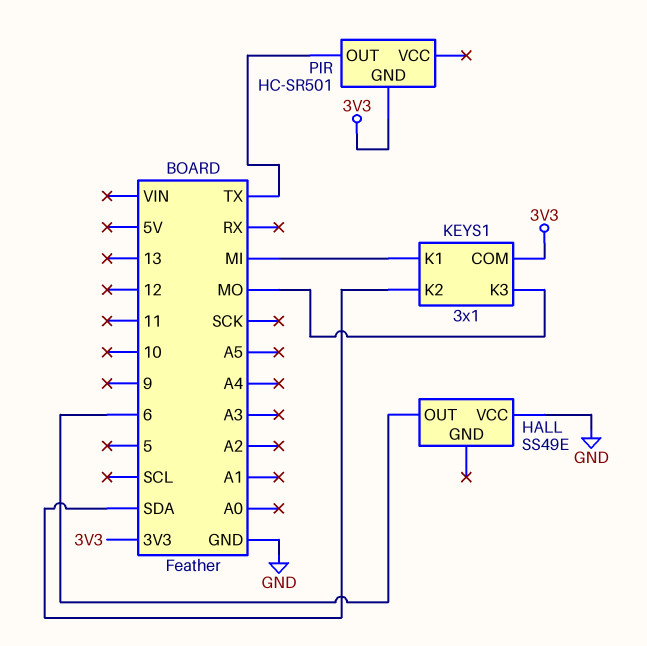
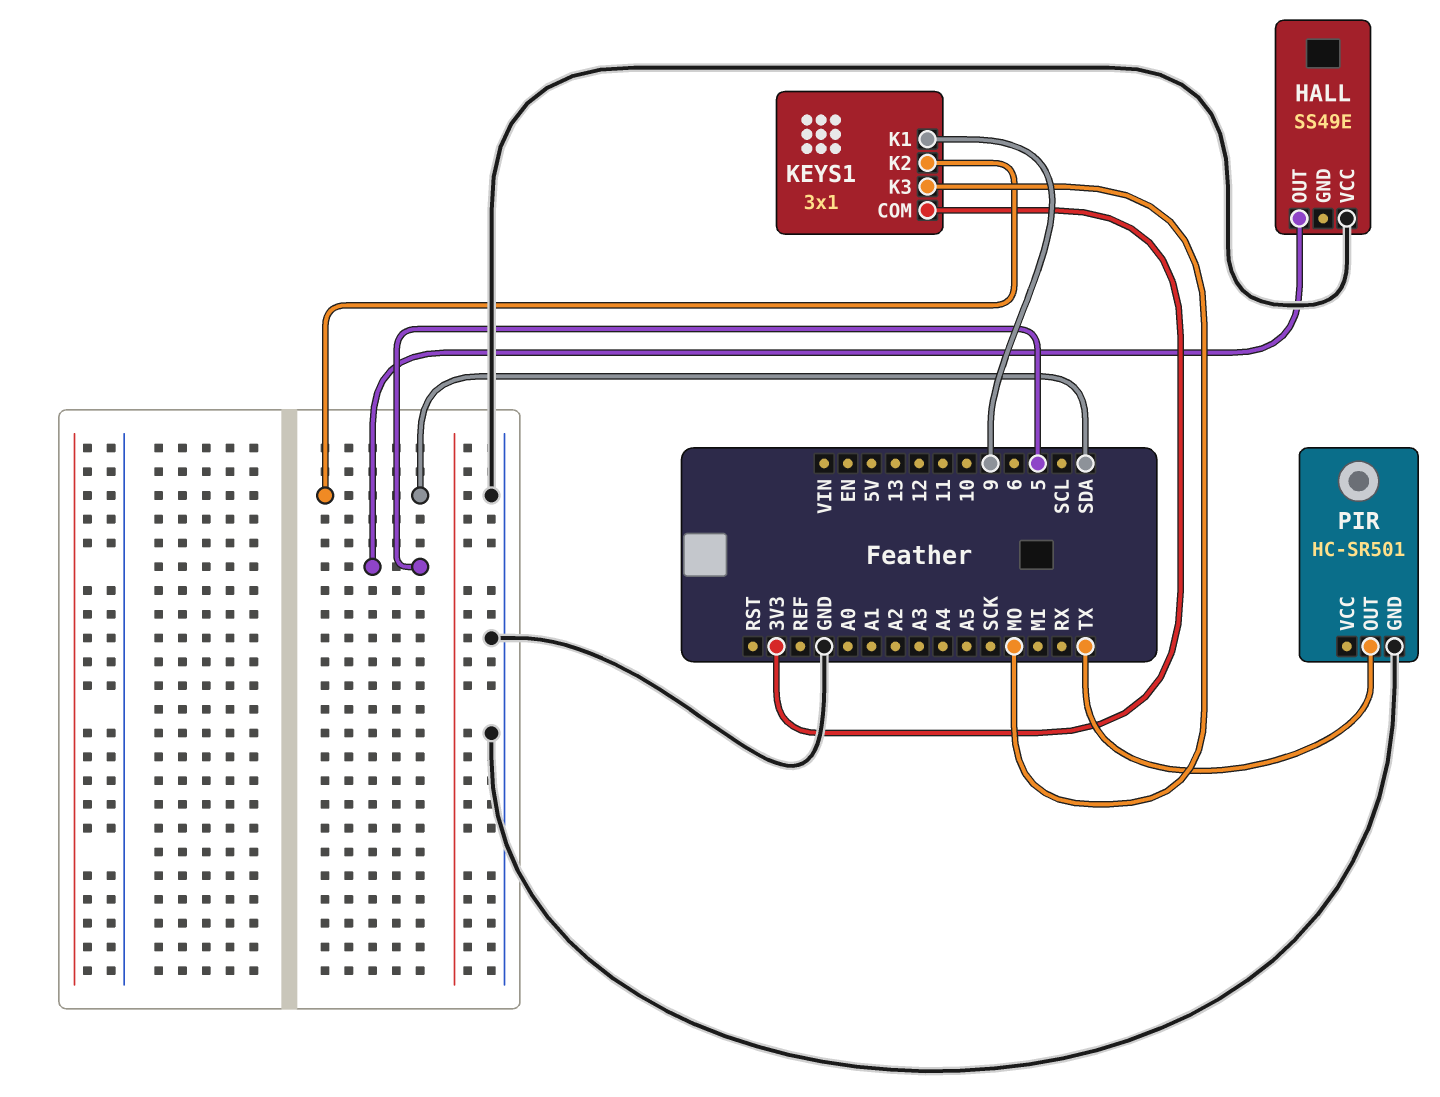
HALL pin OUT: 6 -> 5
KEYS1 pin K1: MI -> 9
PIR pin GND: 3V3 -> GND

